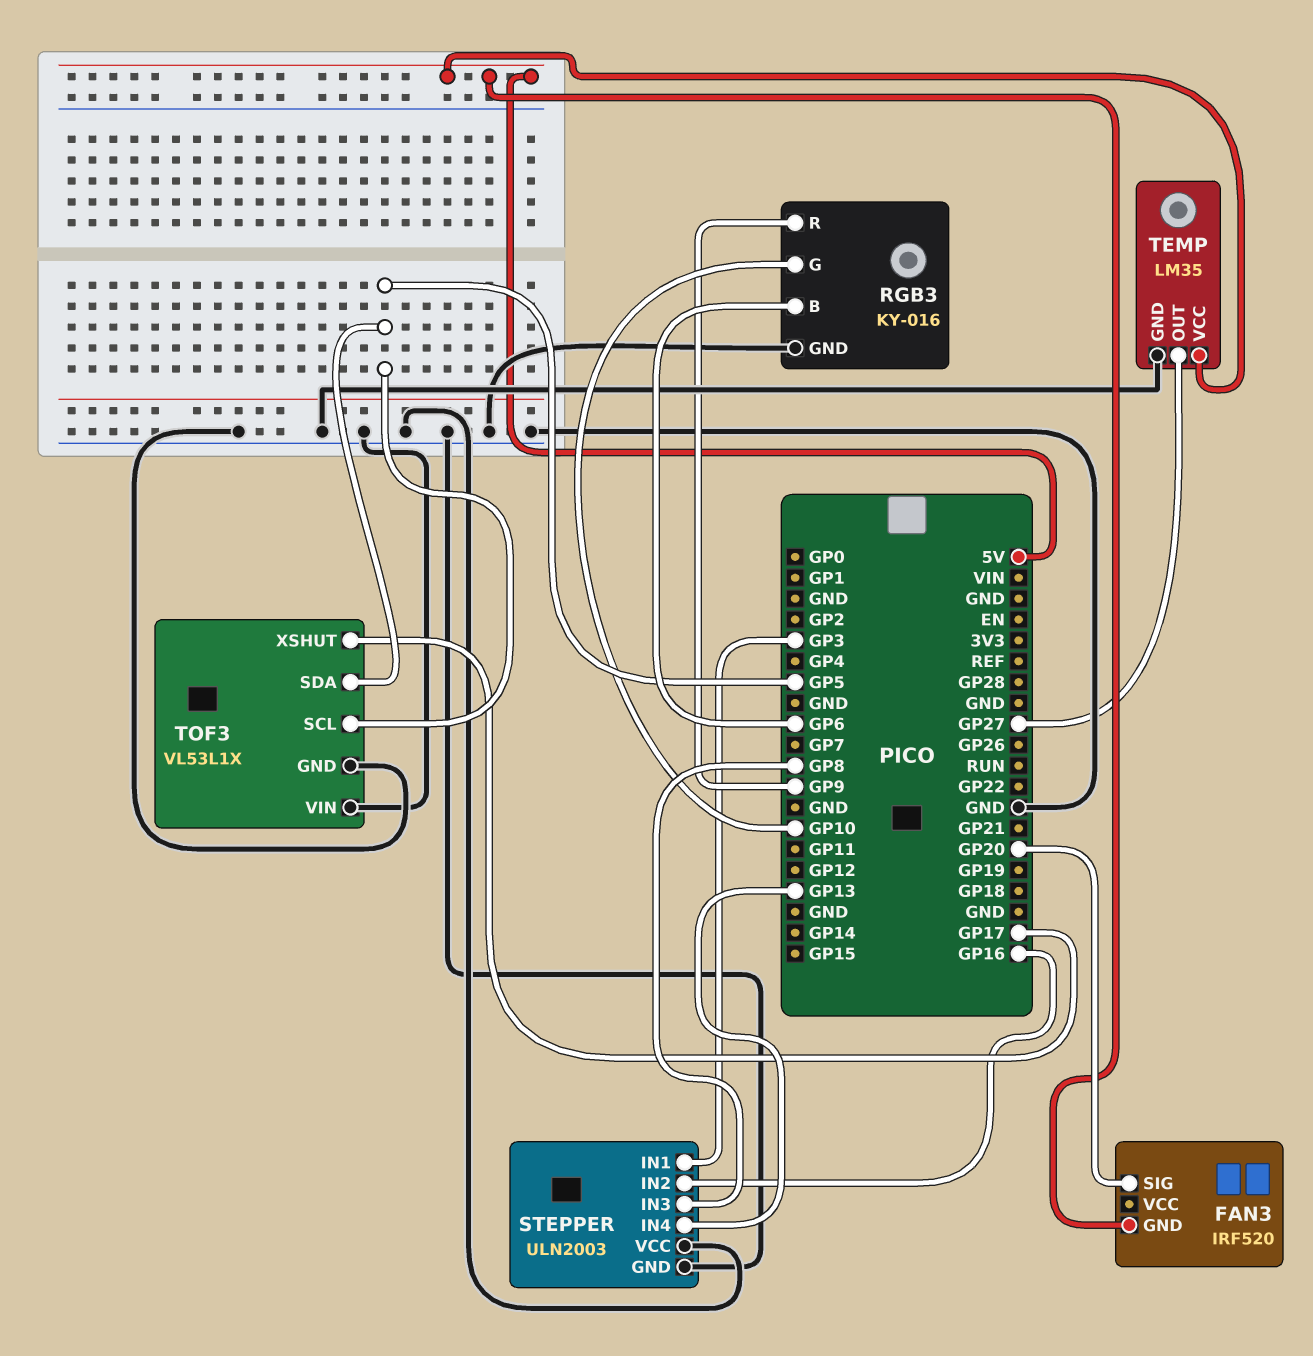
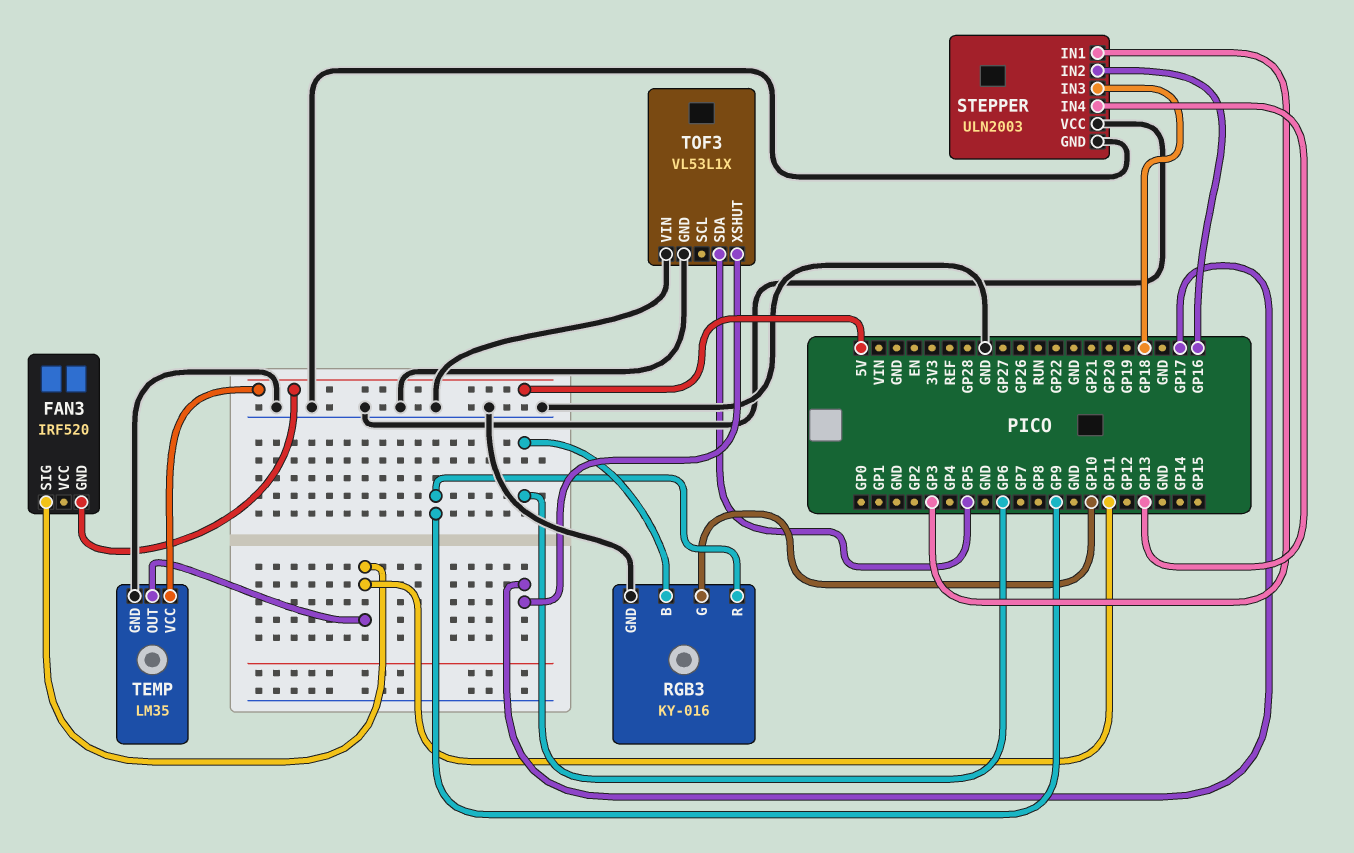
FAN3 pin SIG: GP20 -> GP11
STEPPER pin IN3: GP8 -> GP18
TEMP pin OUT: GP27 -> GP11
TOF3 pin SCL: GP5 -> none

